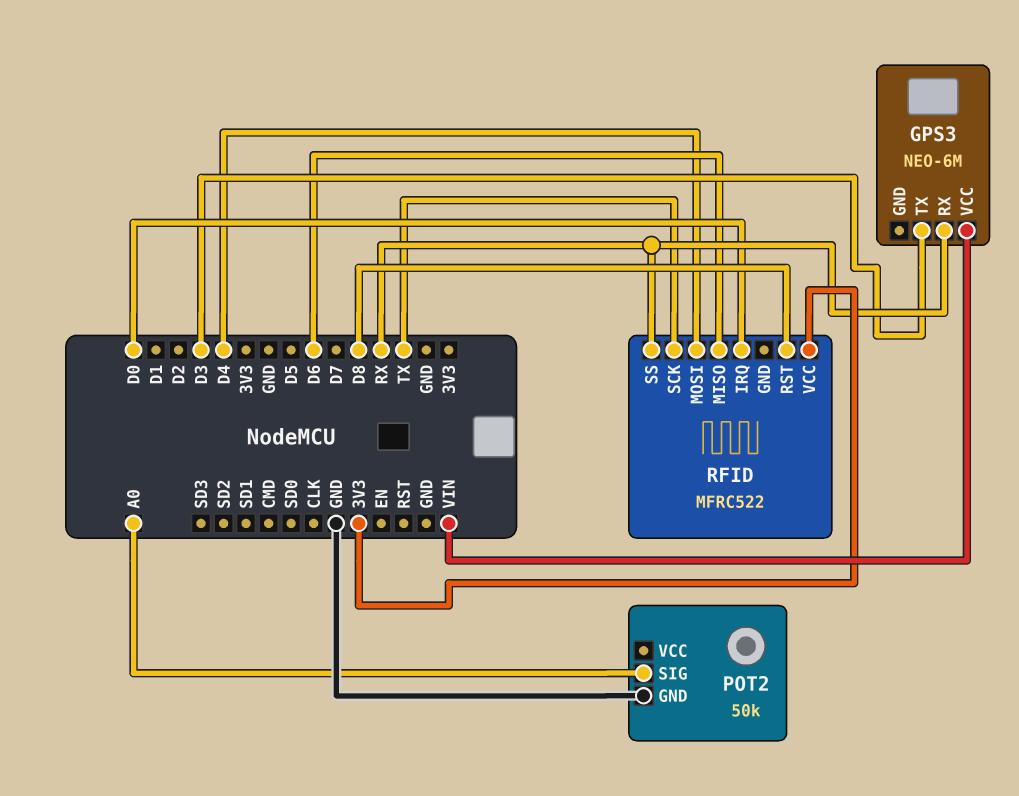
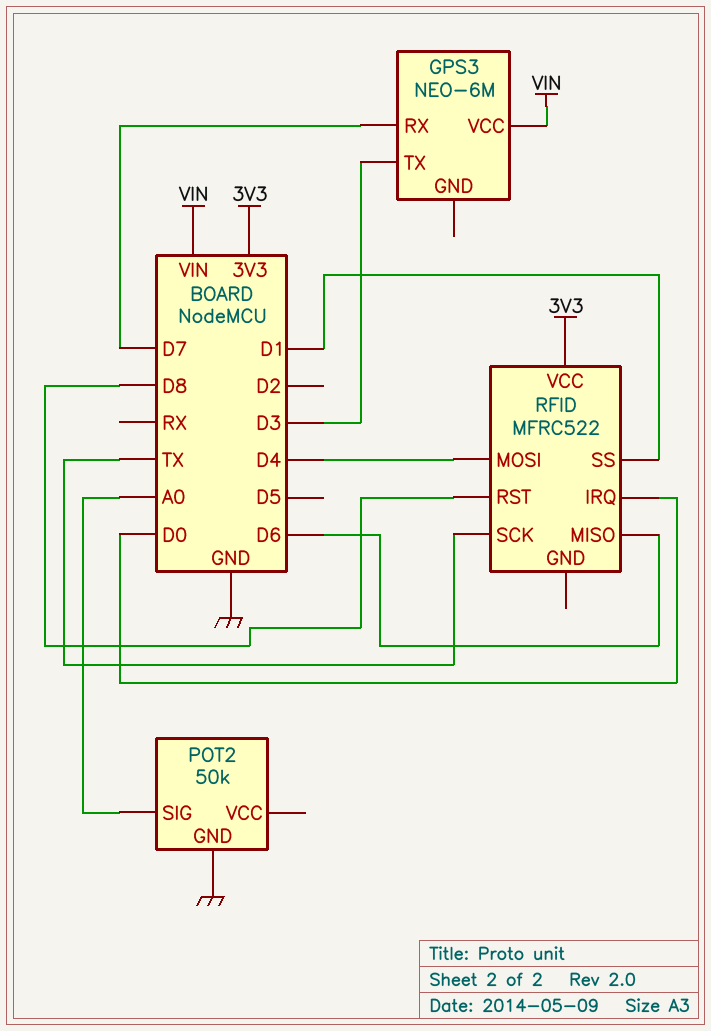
GPS3 pin RX: RX -> D7
RFID pin SS: RX -> D1

